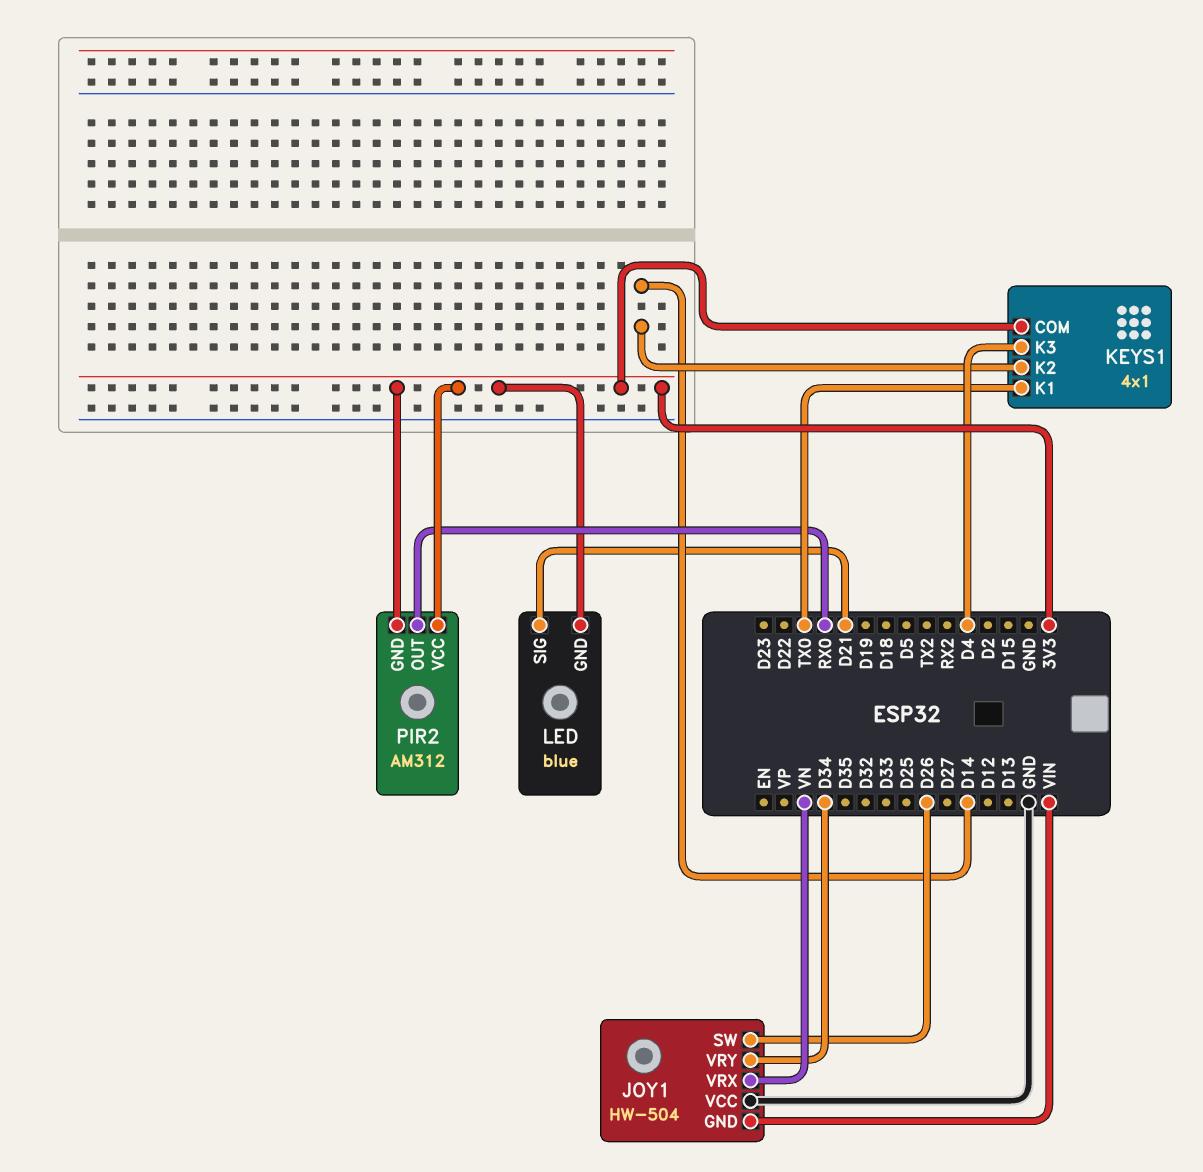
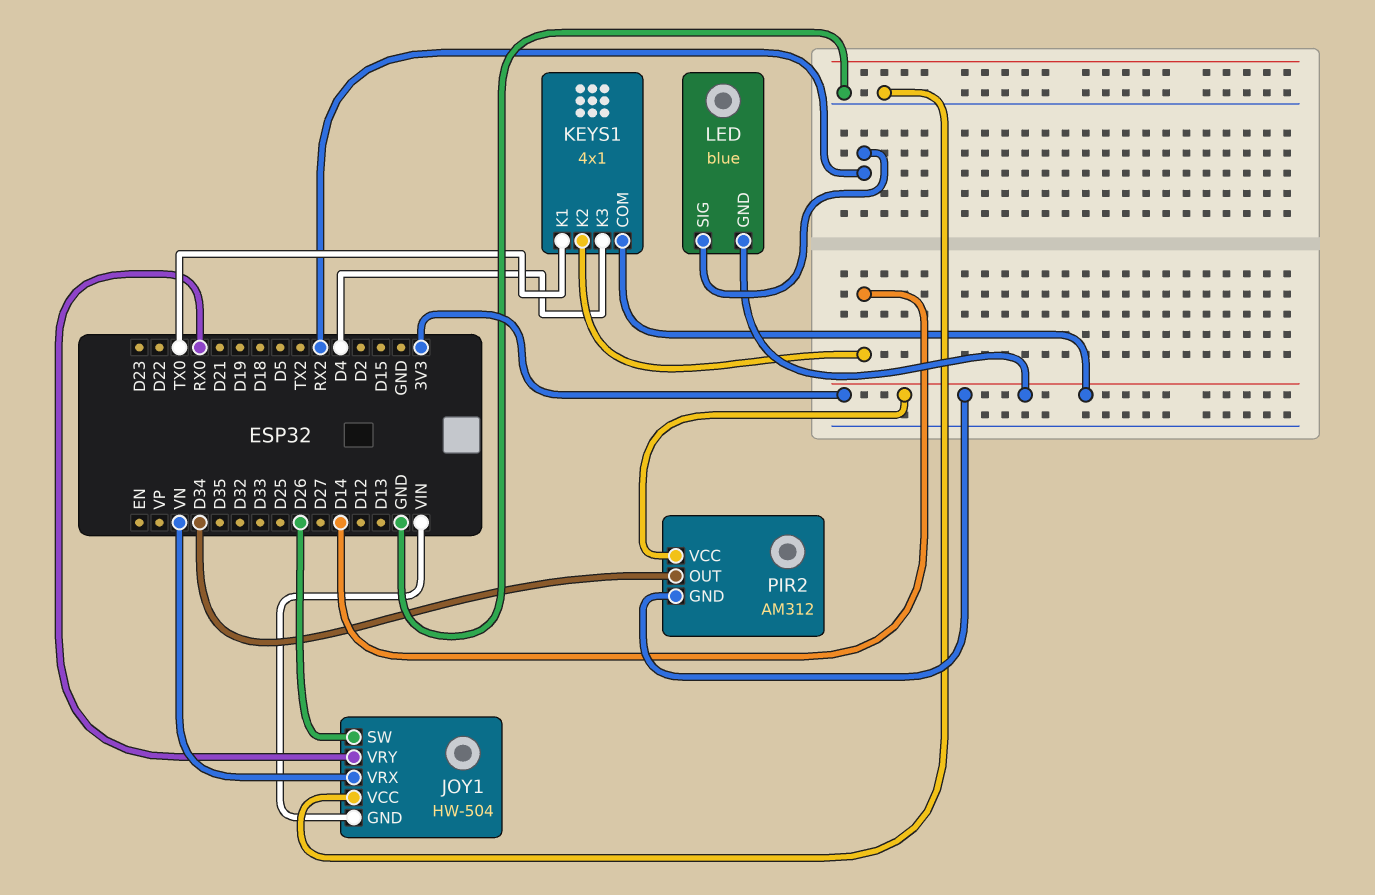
JOY1 pin VRY: D34 -> RX0
LED pin SIG: D21 -> RX2
PIR2 pin OUT: RX0 -> D34

